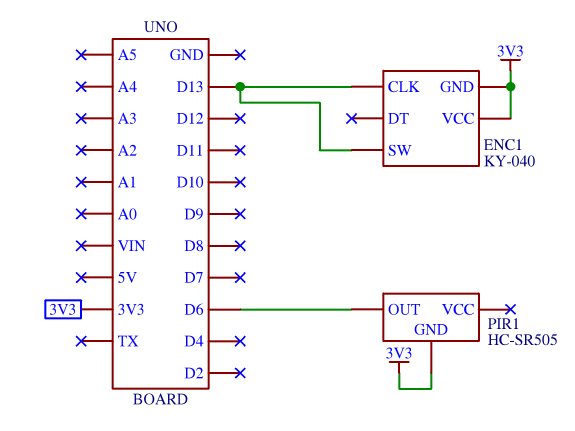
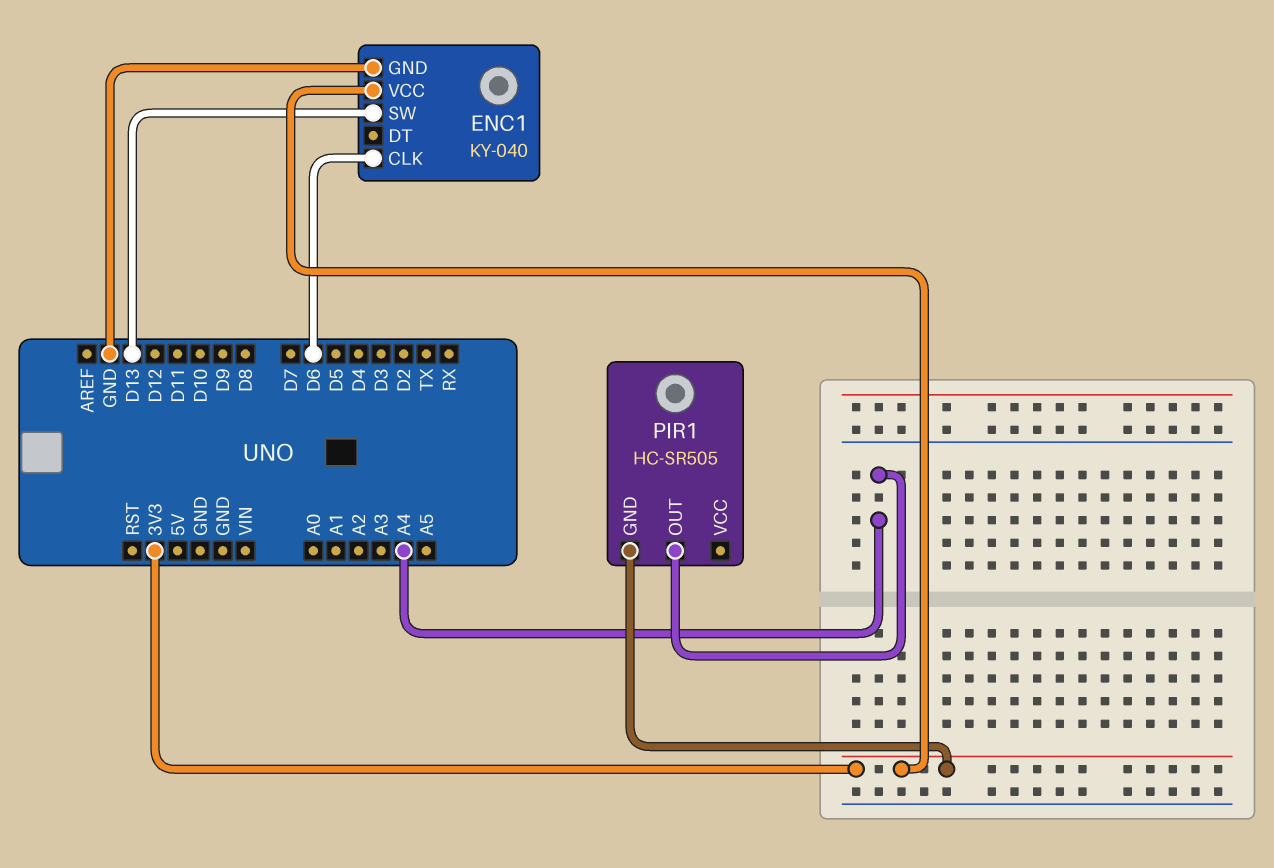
ENC1 pin CLK: D13 -> D6
ENC1 pin GND: 3V3 -> GND
PIR1 pin OUT: D6 -> A4

